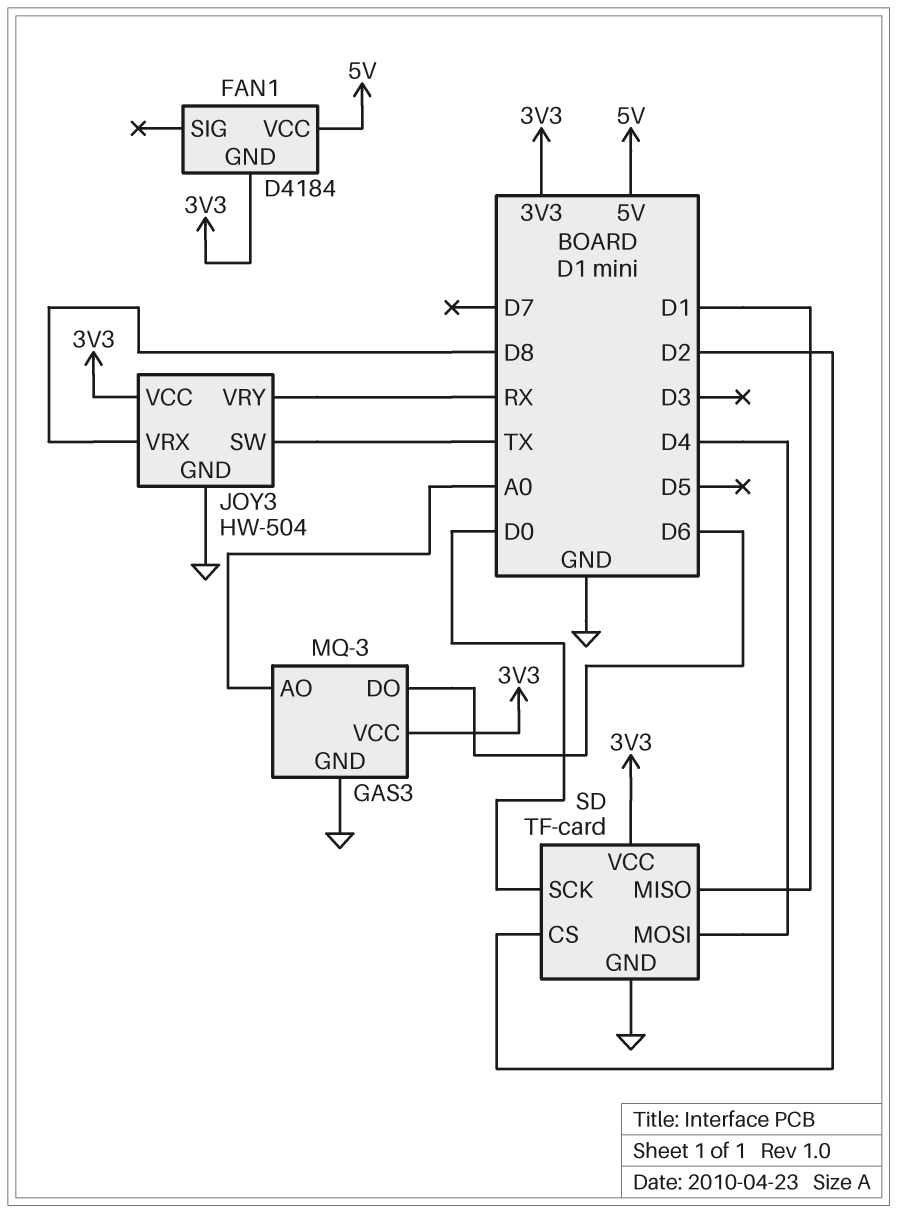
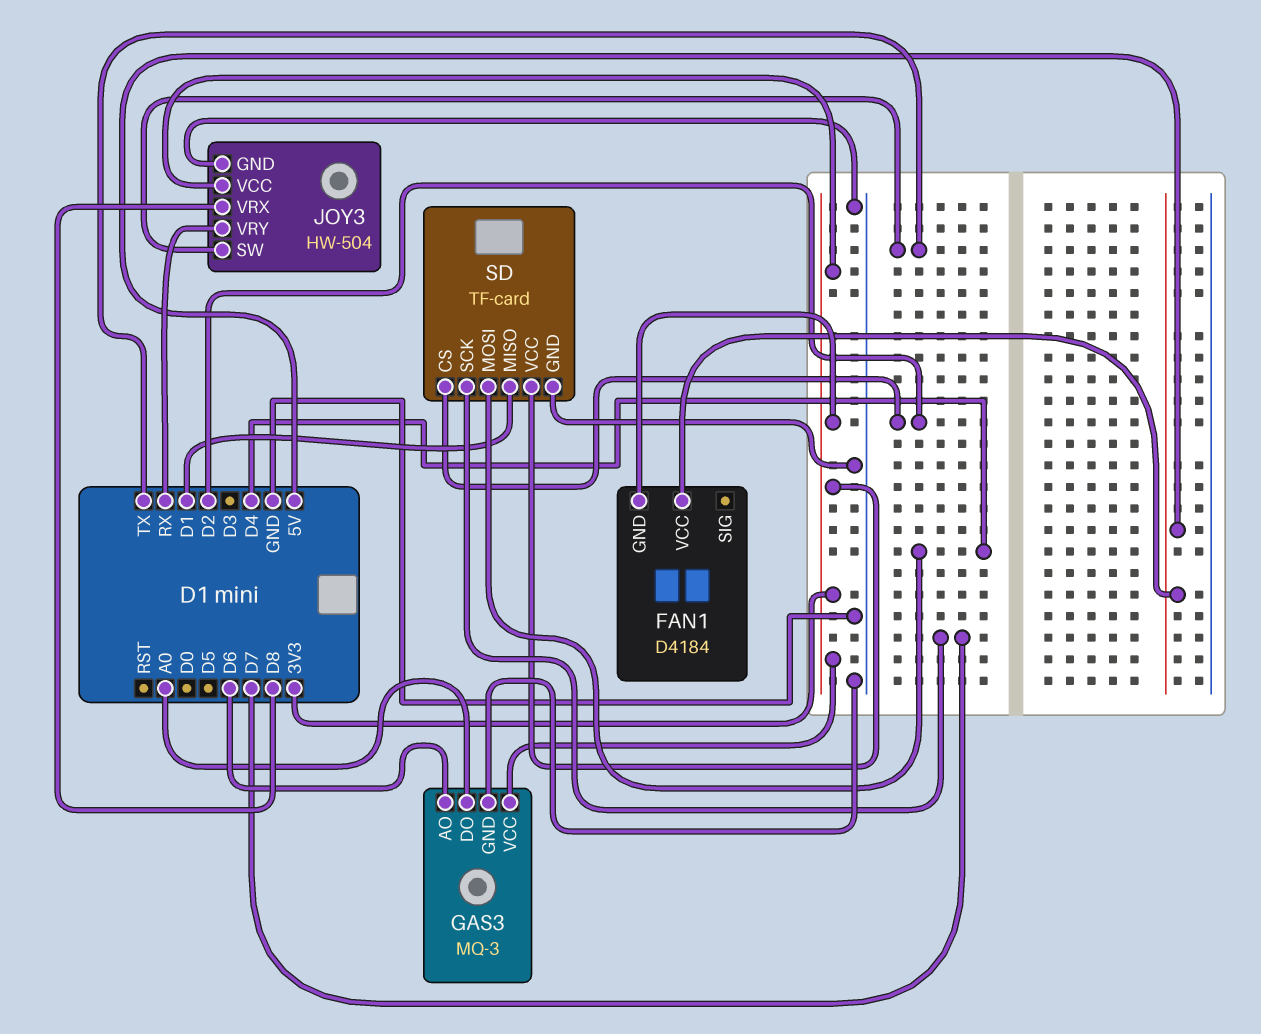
GAS3 pin AO: A0 -> D6
GAS3 pin DO: D6 -> A0
SD pin SCK: D0 -> D7

